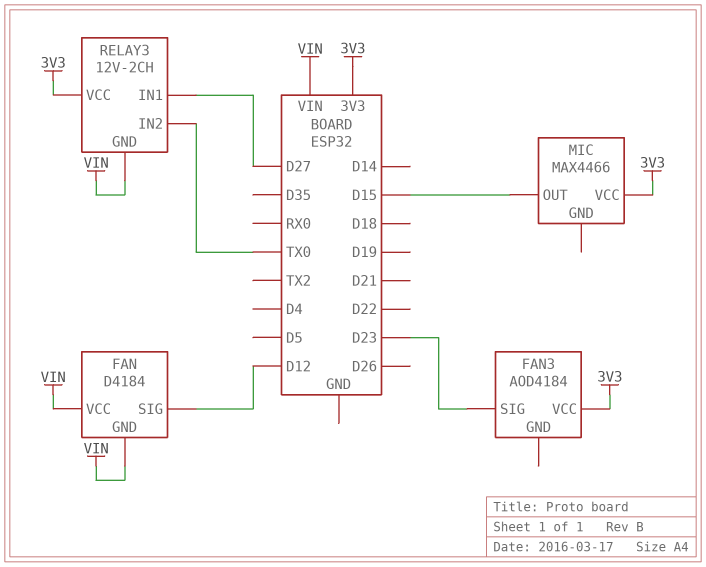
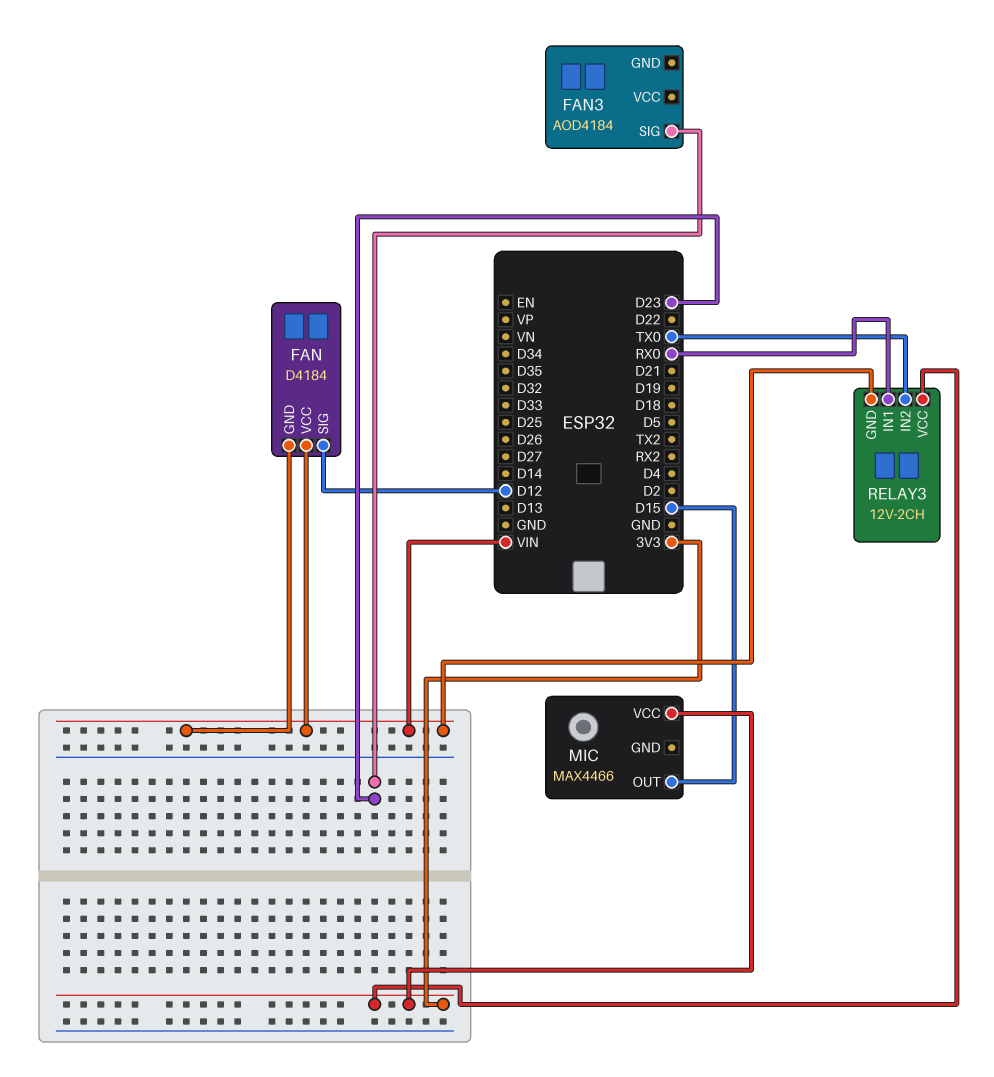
FAN3 pin VCC: 3V3 -> none
RELAY3 pin IN1: D27 -> RX0

